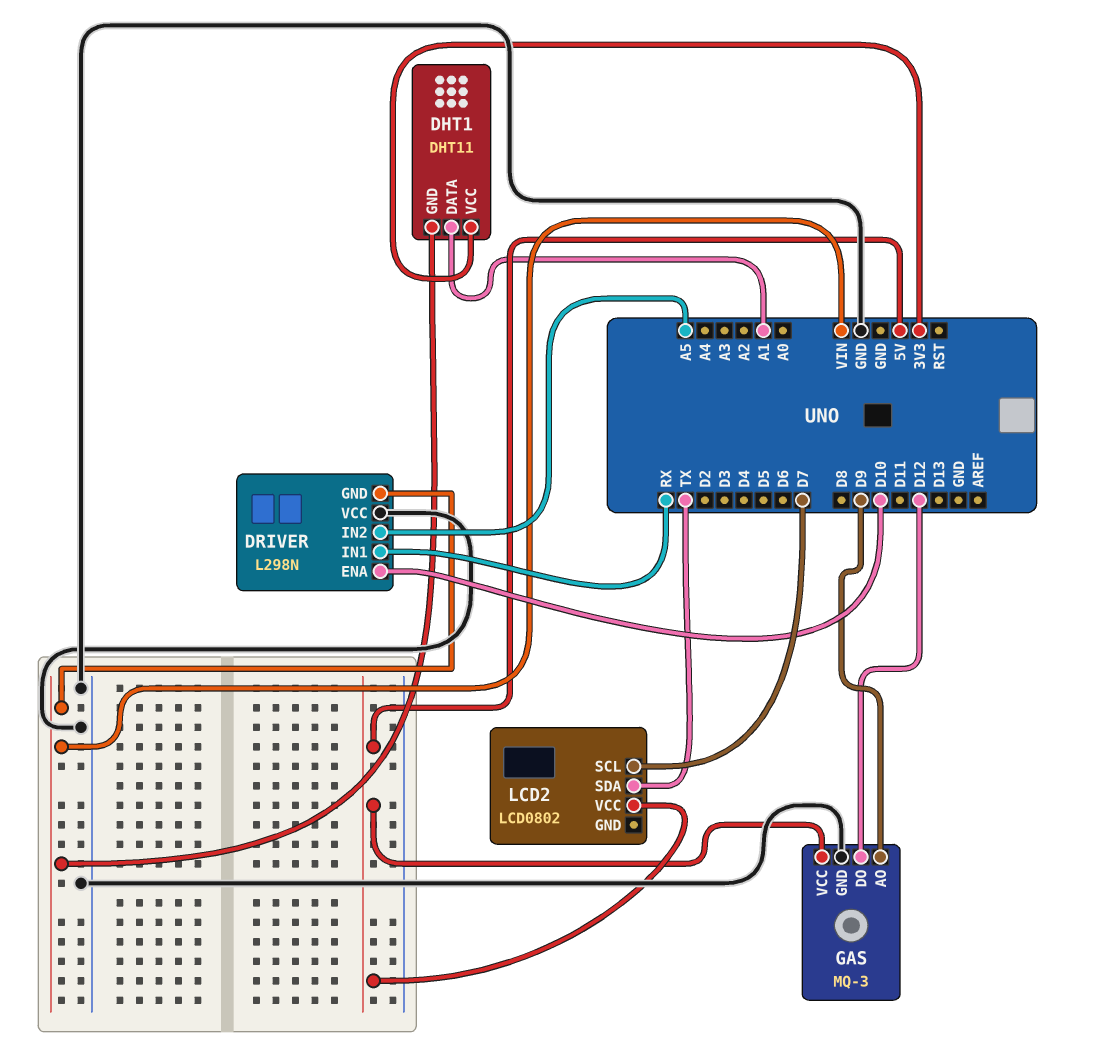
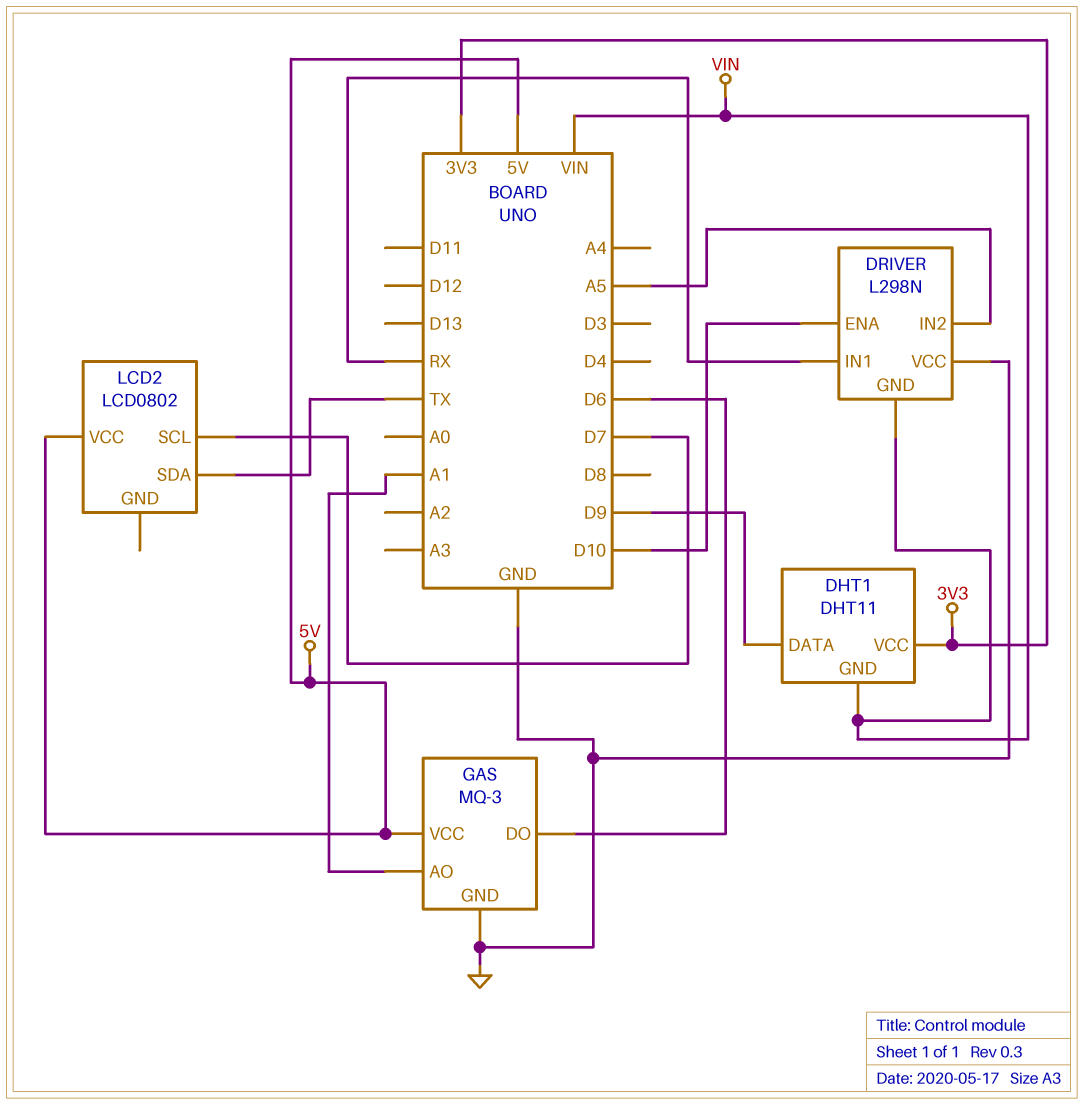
DHT1 pin DATA: A1 -> D9
GAS pin AO: D9 -> A1
GAS pin DO: D12 -> D6

